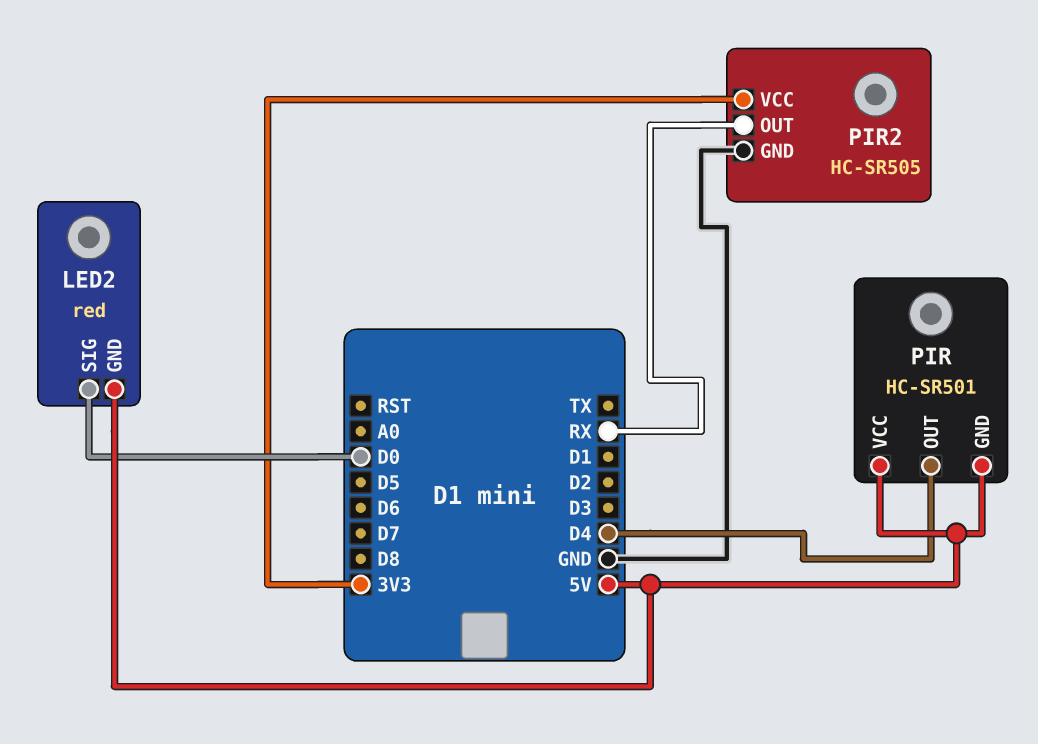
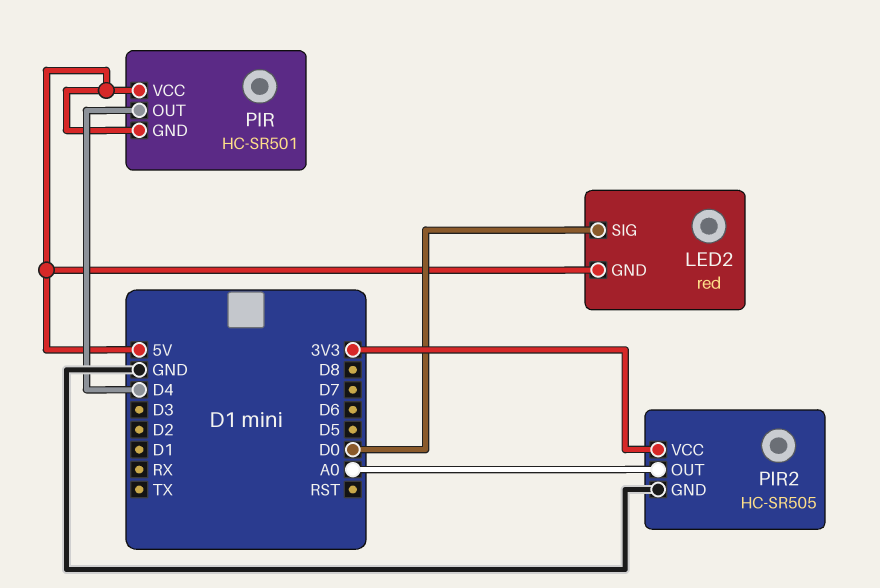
PIR2 pin OUT: RX -> A0

